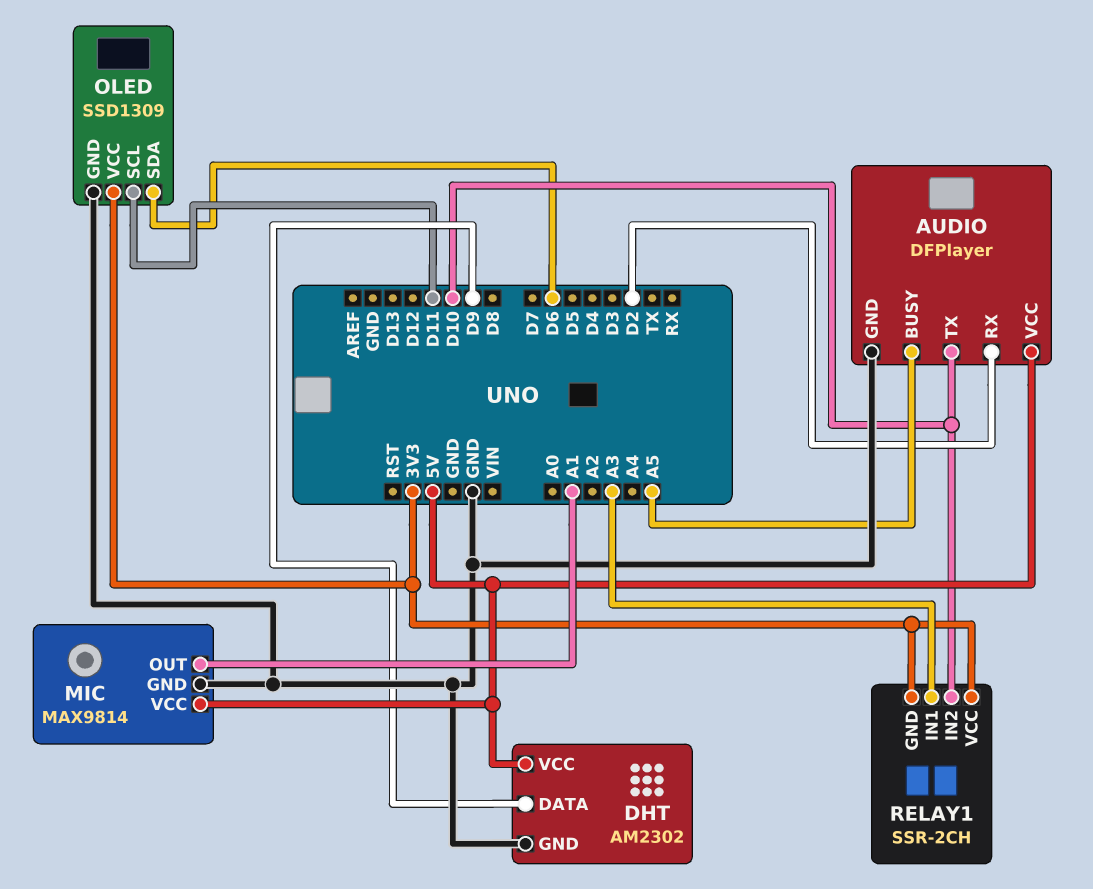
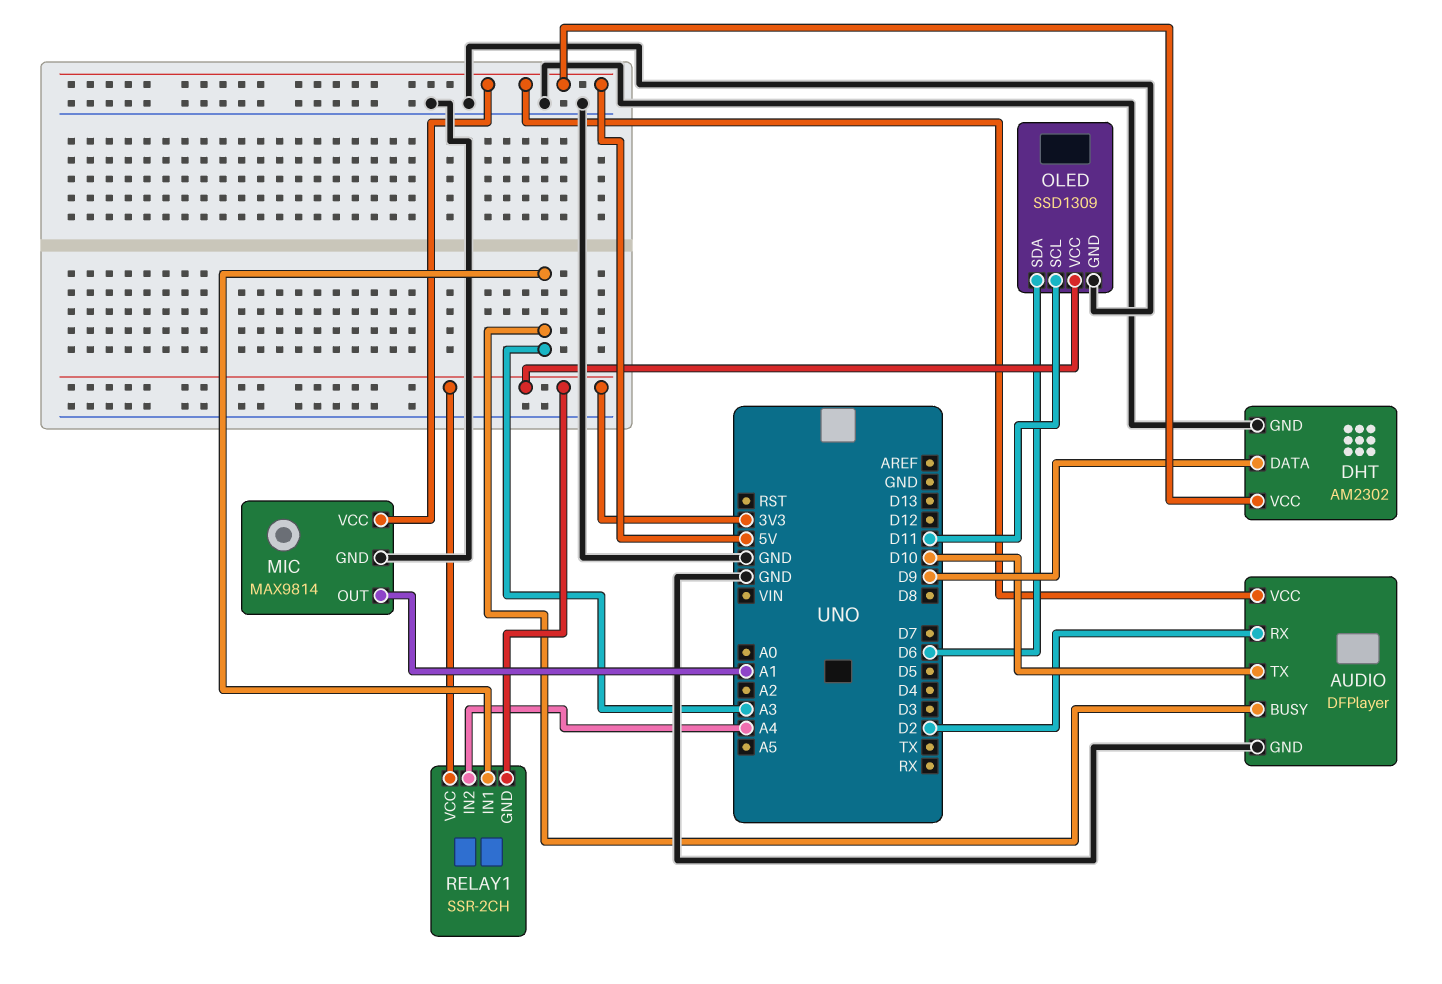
AUDIO pin BUSY: A5 -> A3
RELAY1 pin IN2: D10 -> A4

